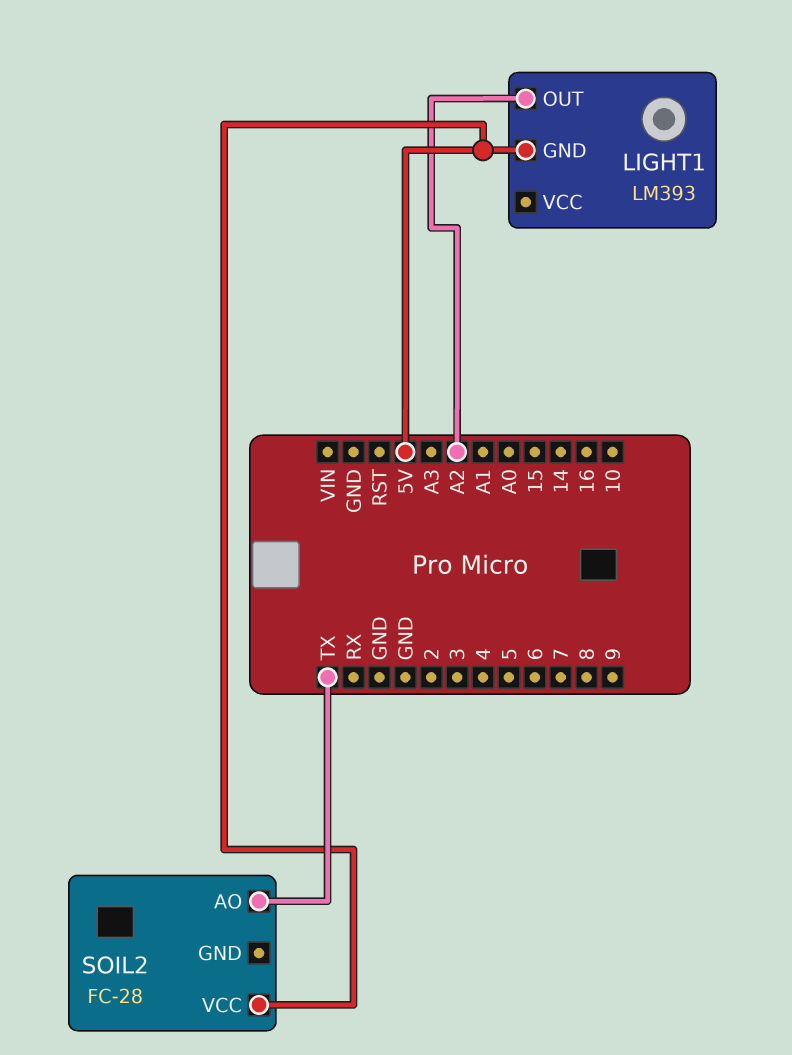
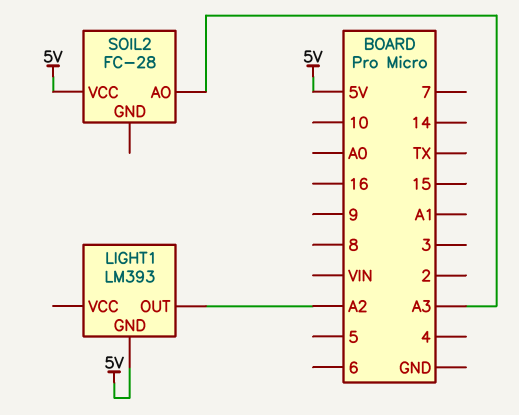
SOIL2 pin AO: TX -> A3

